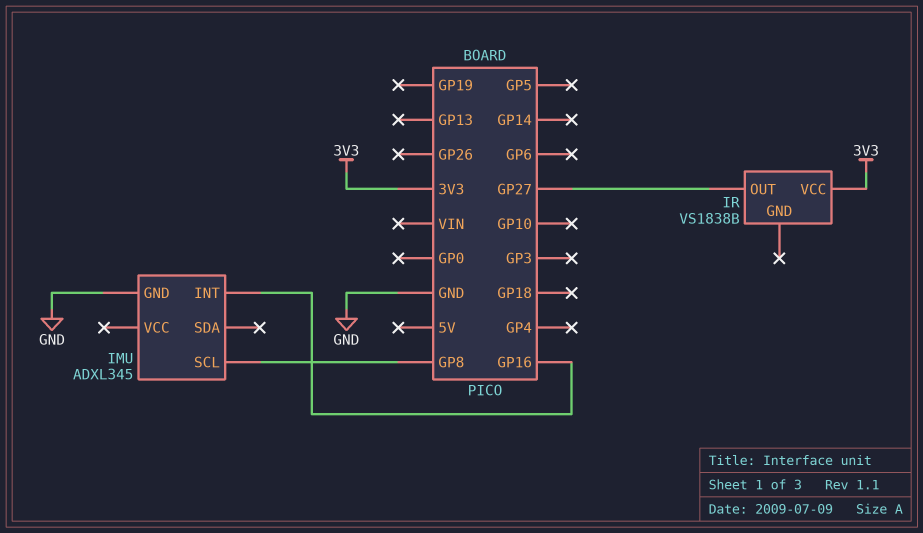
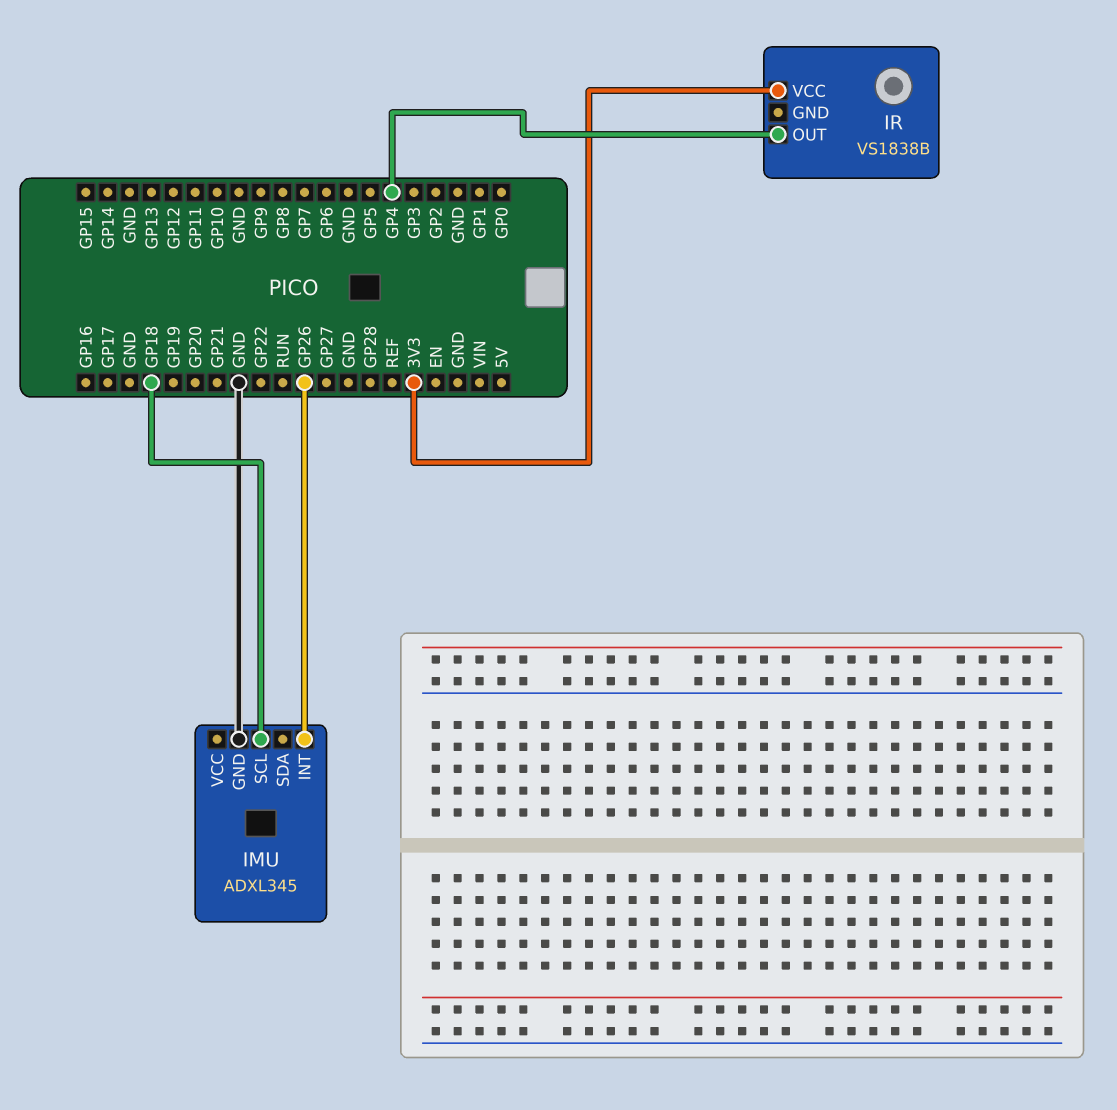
IMU pin INT: GP16 -> GP26
IMU pin SCL: GP8 -> GP18
IR pin OUT: GP27 -> GP4

